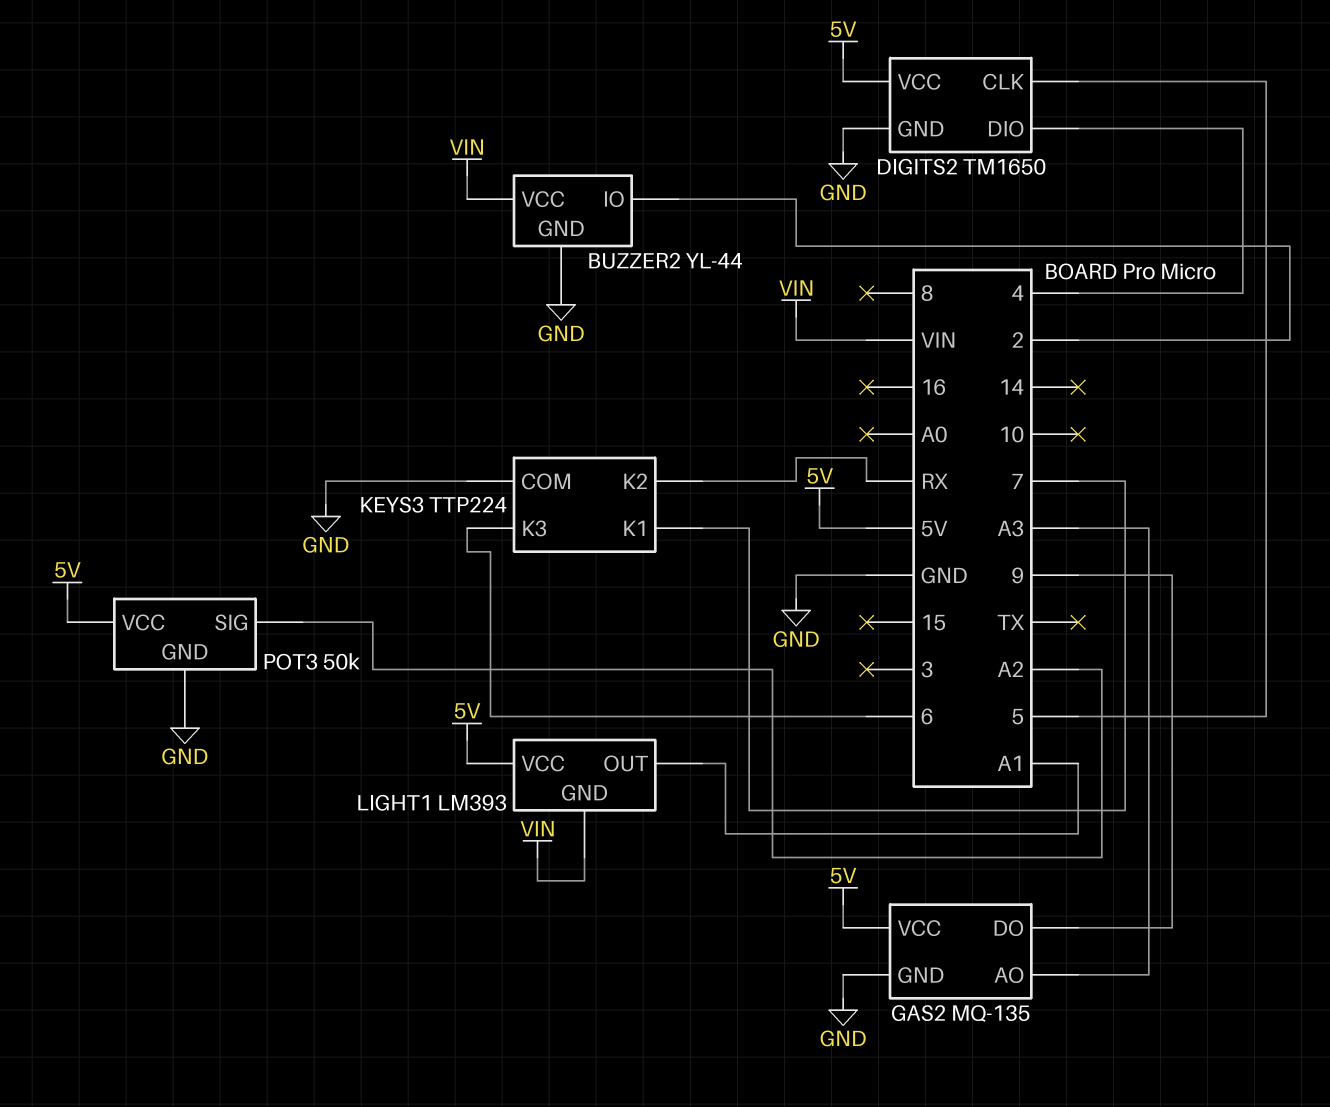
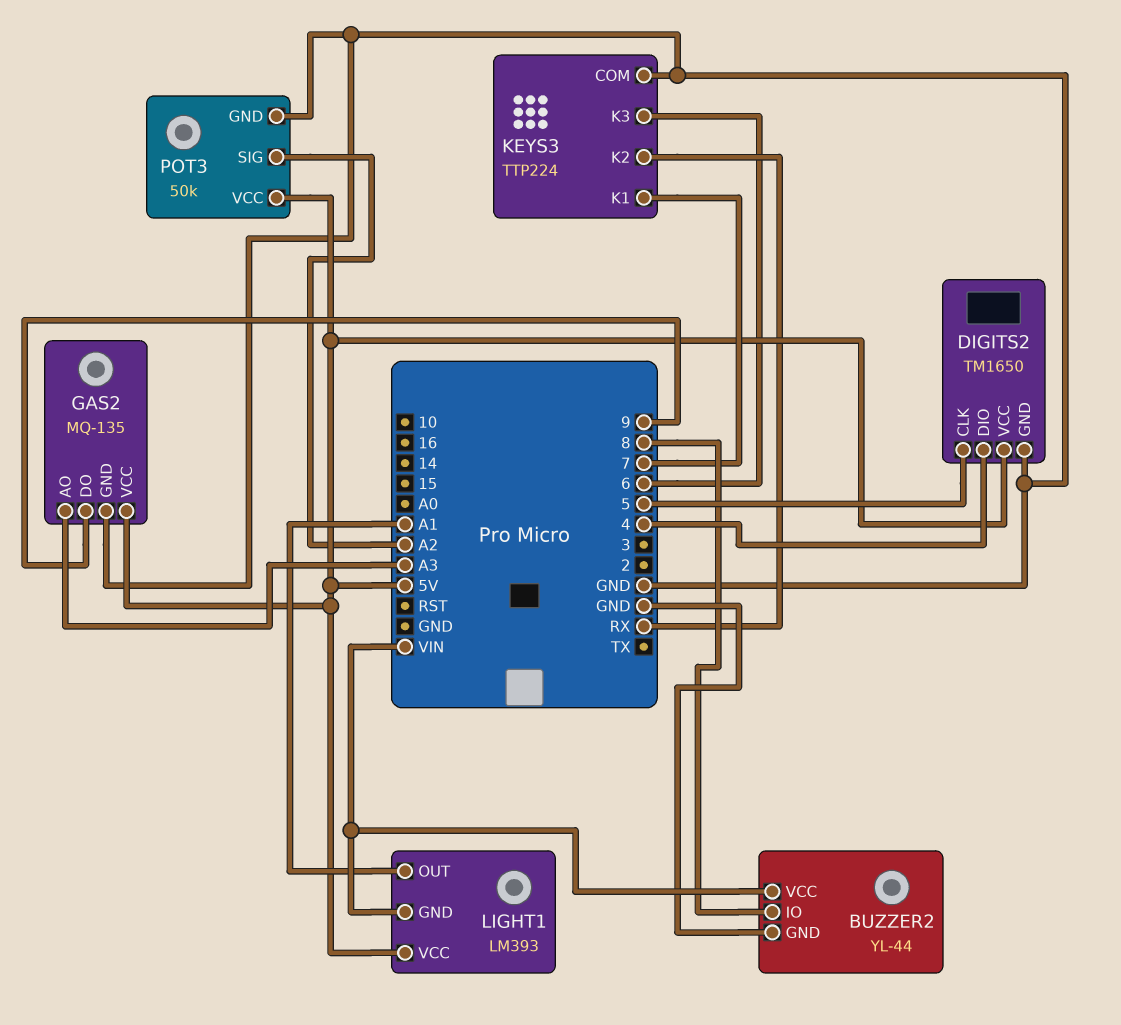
BUZZER2 pin IO: 2 -> 8

